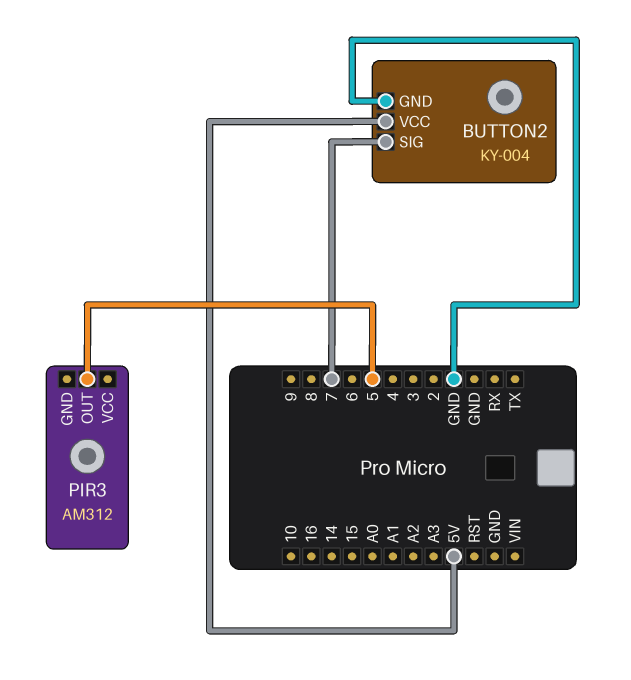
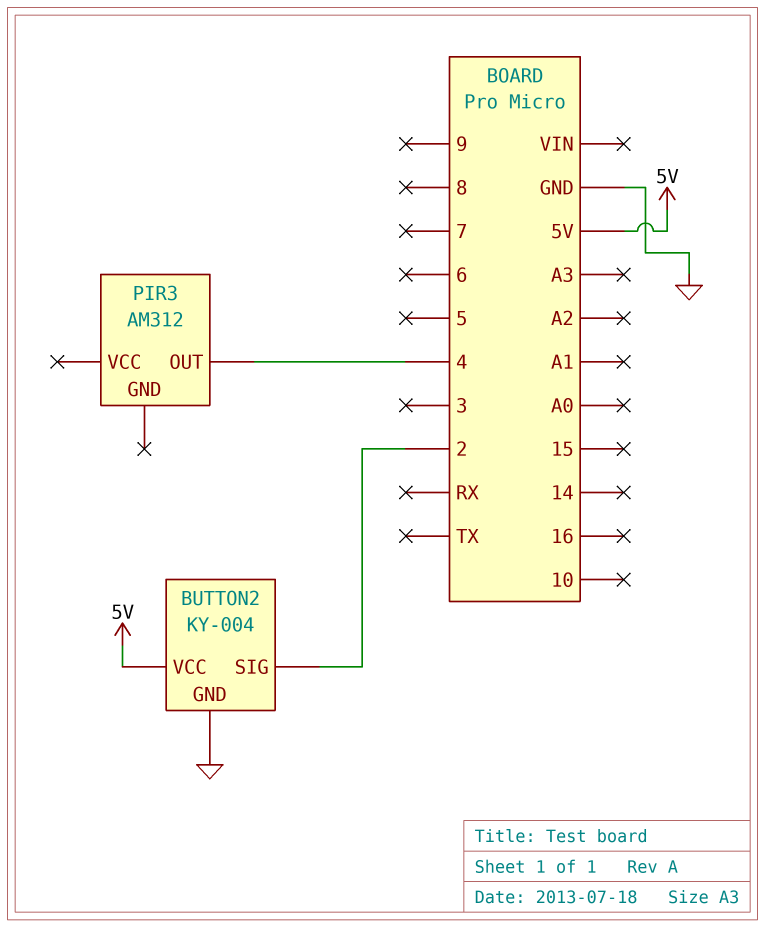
BUTTON2 pin SIG: 7 -> 2
PIR3 pin OUT: 5 -> 4

